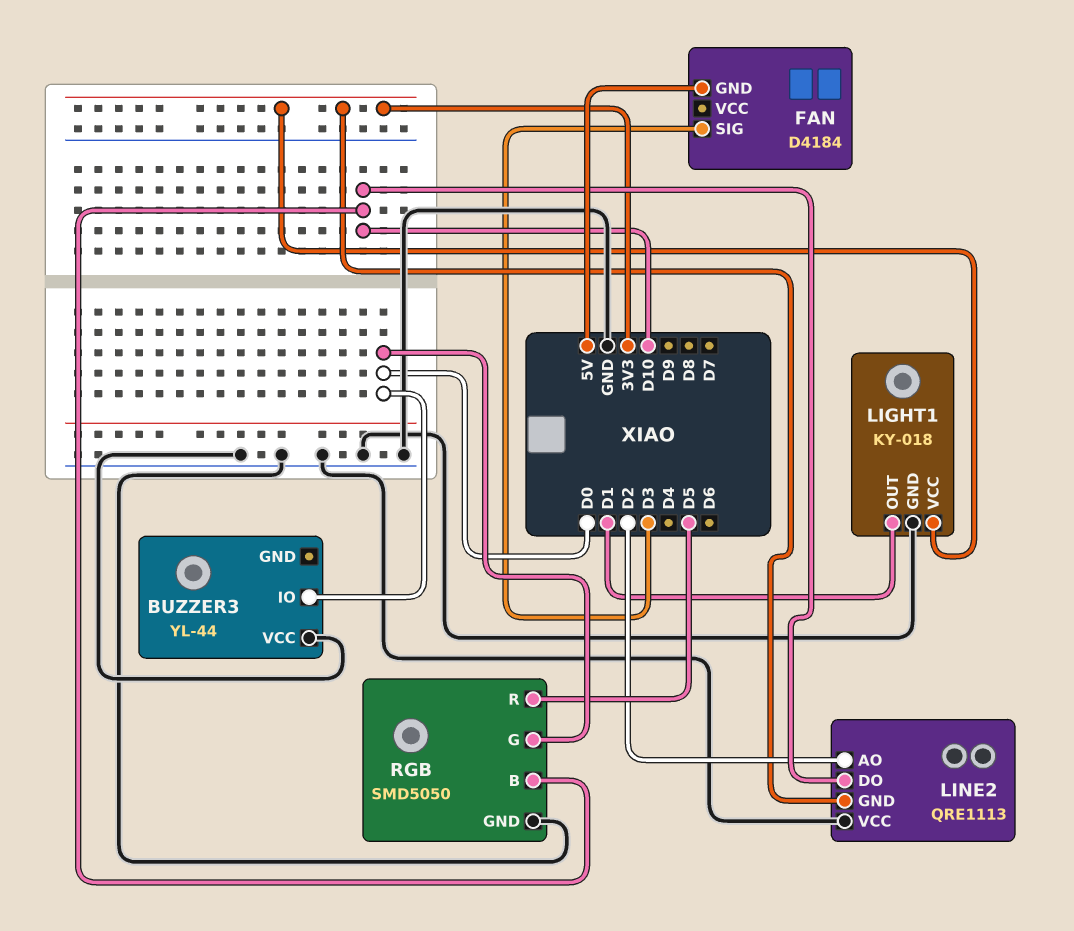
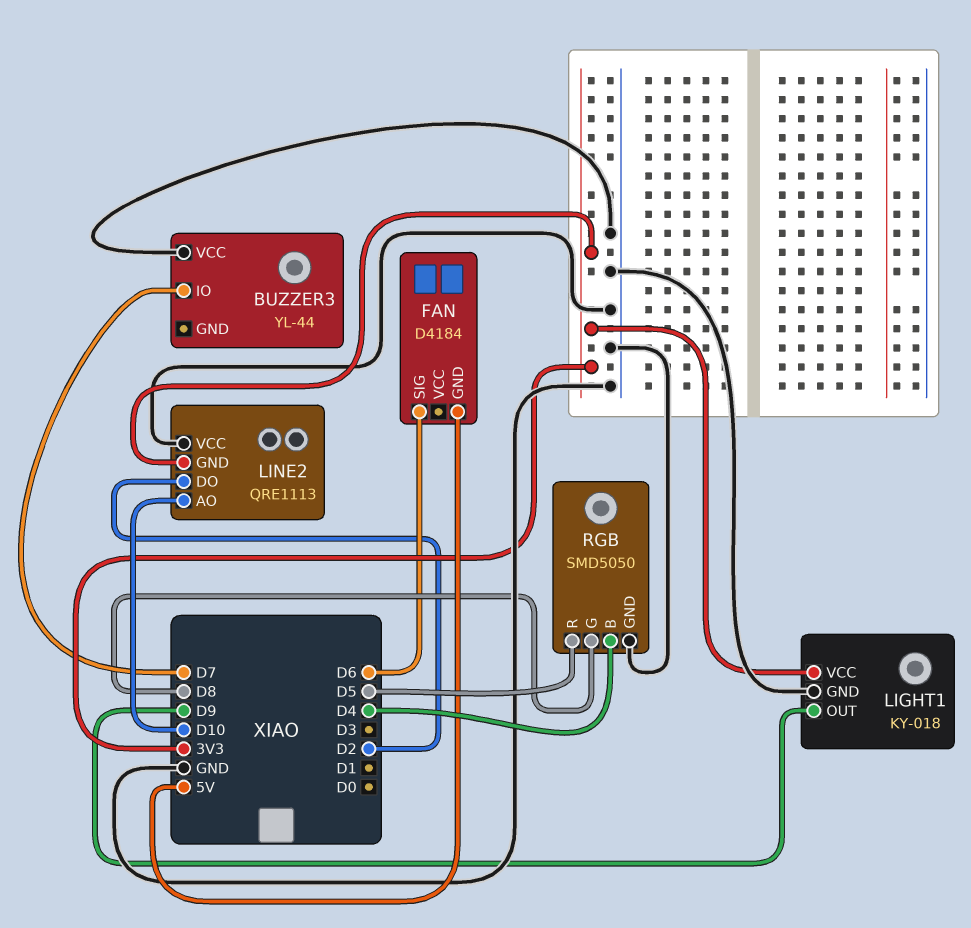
BUZZER3 pin IO: D0 -> D7
FAN pin SIG: D3 -> D6
LIGHT1 pin OUT: D1 -> D9
LINE2 pin AO: D2 -> D10
LINE2 pin DO: D10 -> D2
RGB pin B: D10 -> D4
RGB pin G: D0 -> D8

